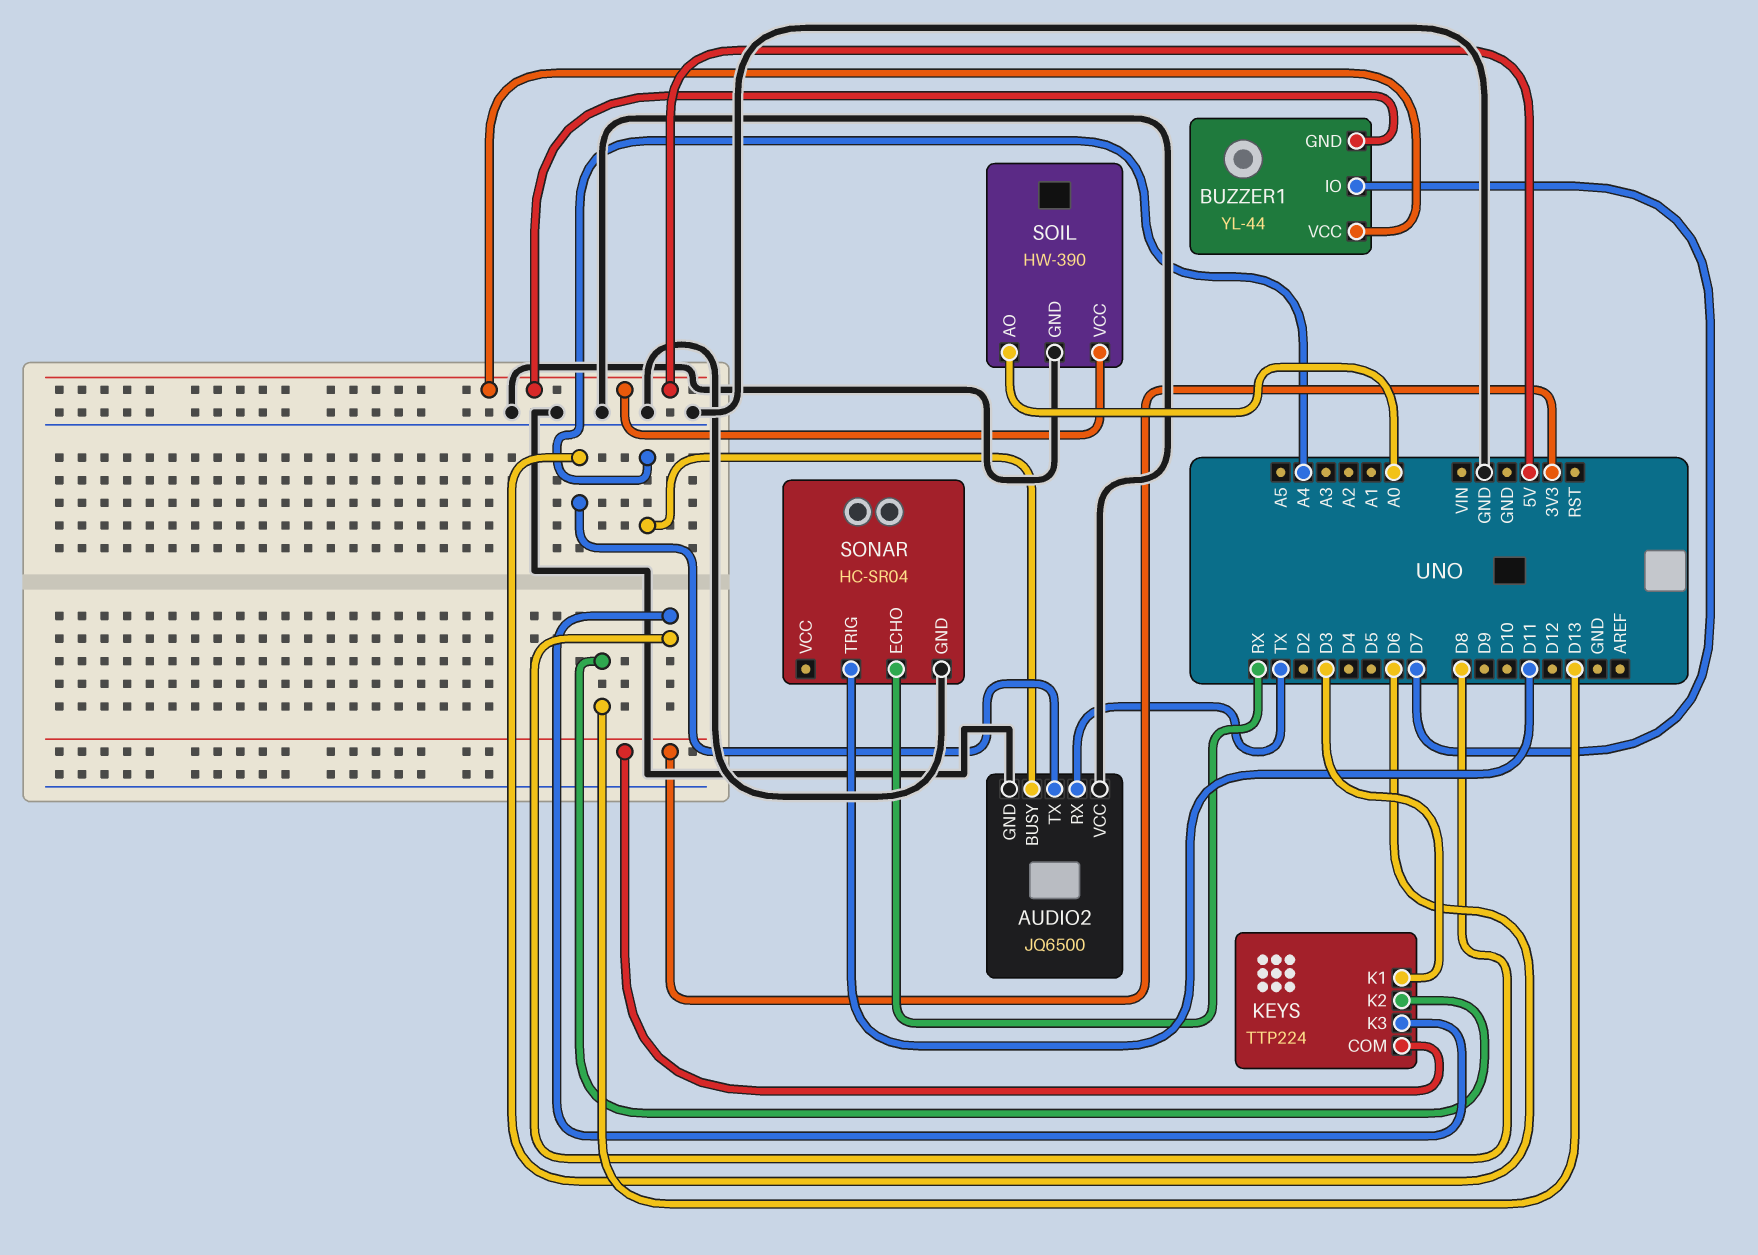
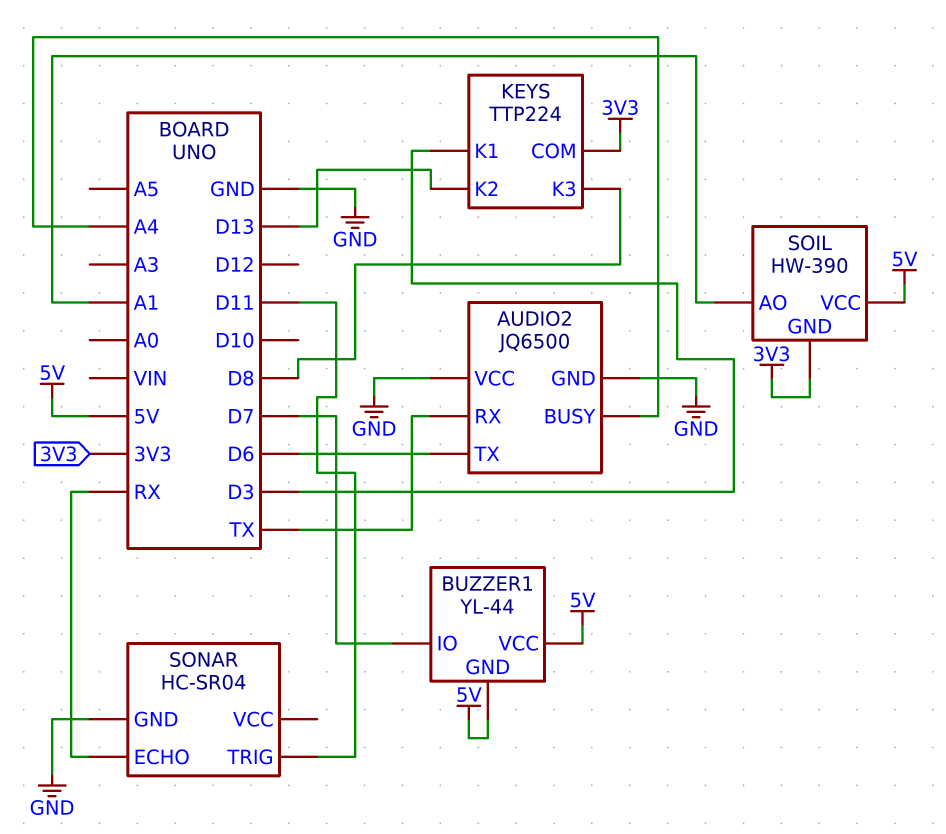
SOIL pin AO: A0 -> A1
SOIL pin GND: GND -> 3V3

